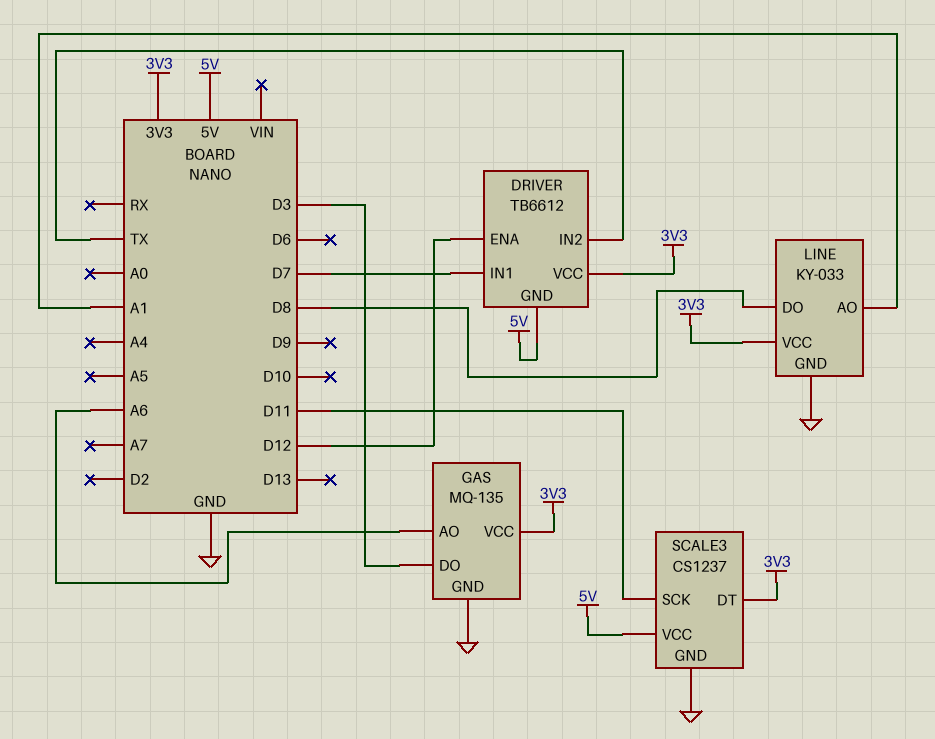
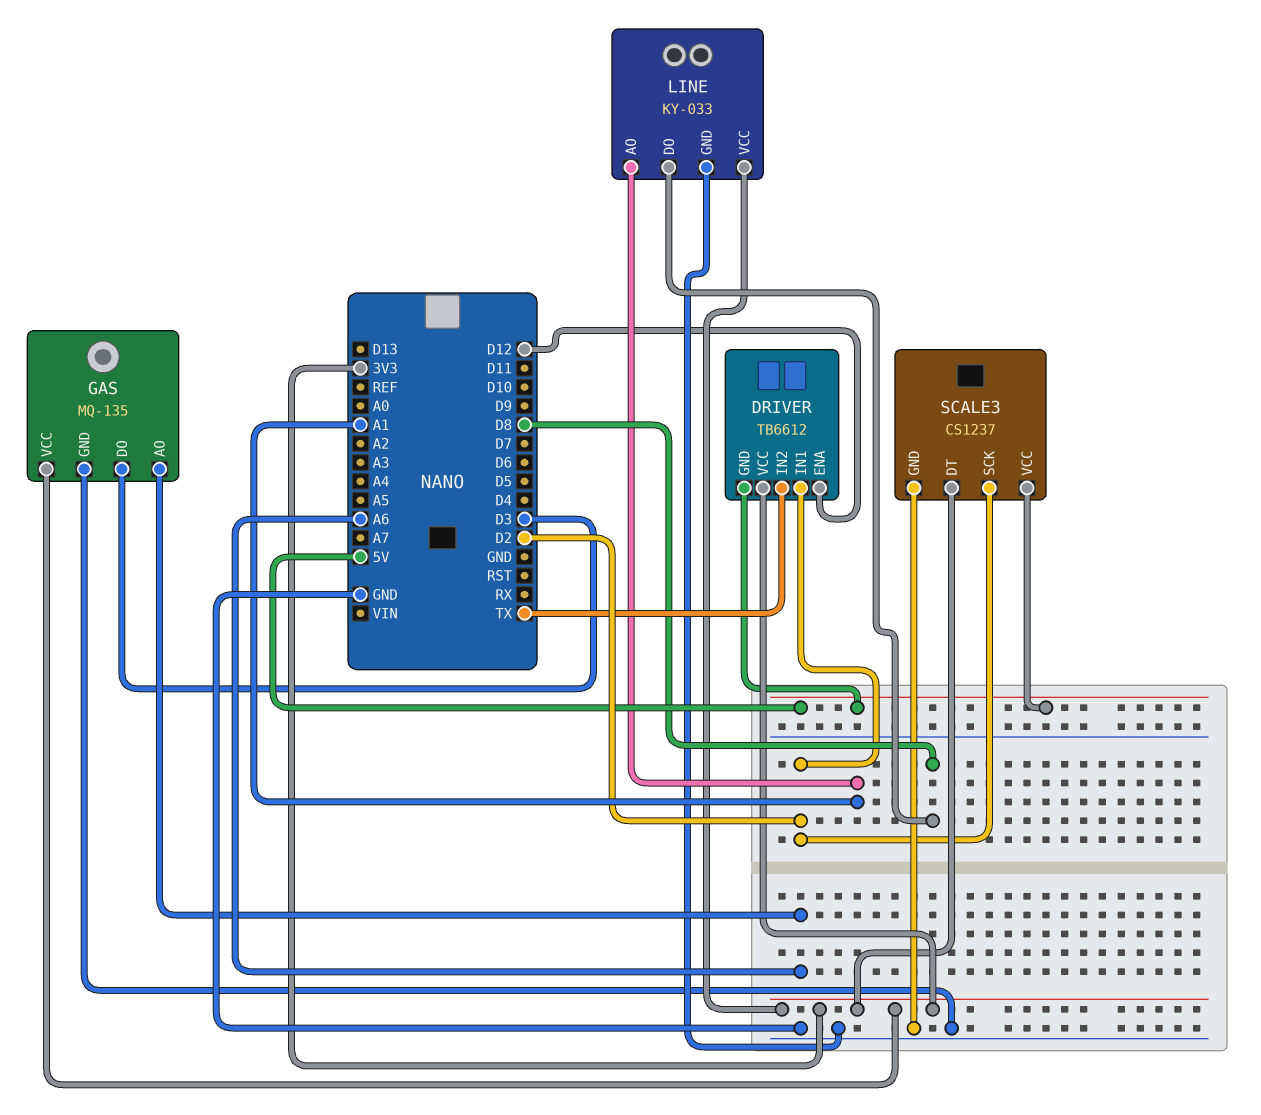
DRIVER pin IN1: D7 -> D2
SCALE3 pin SCK: D11 -> D2

